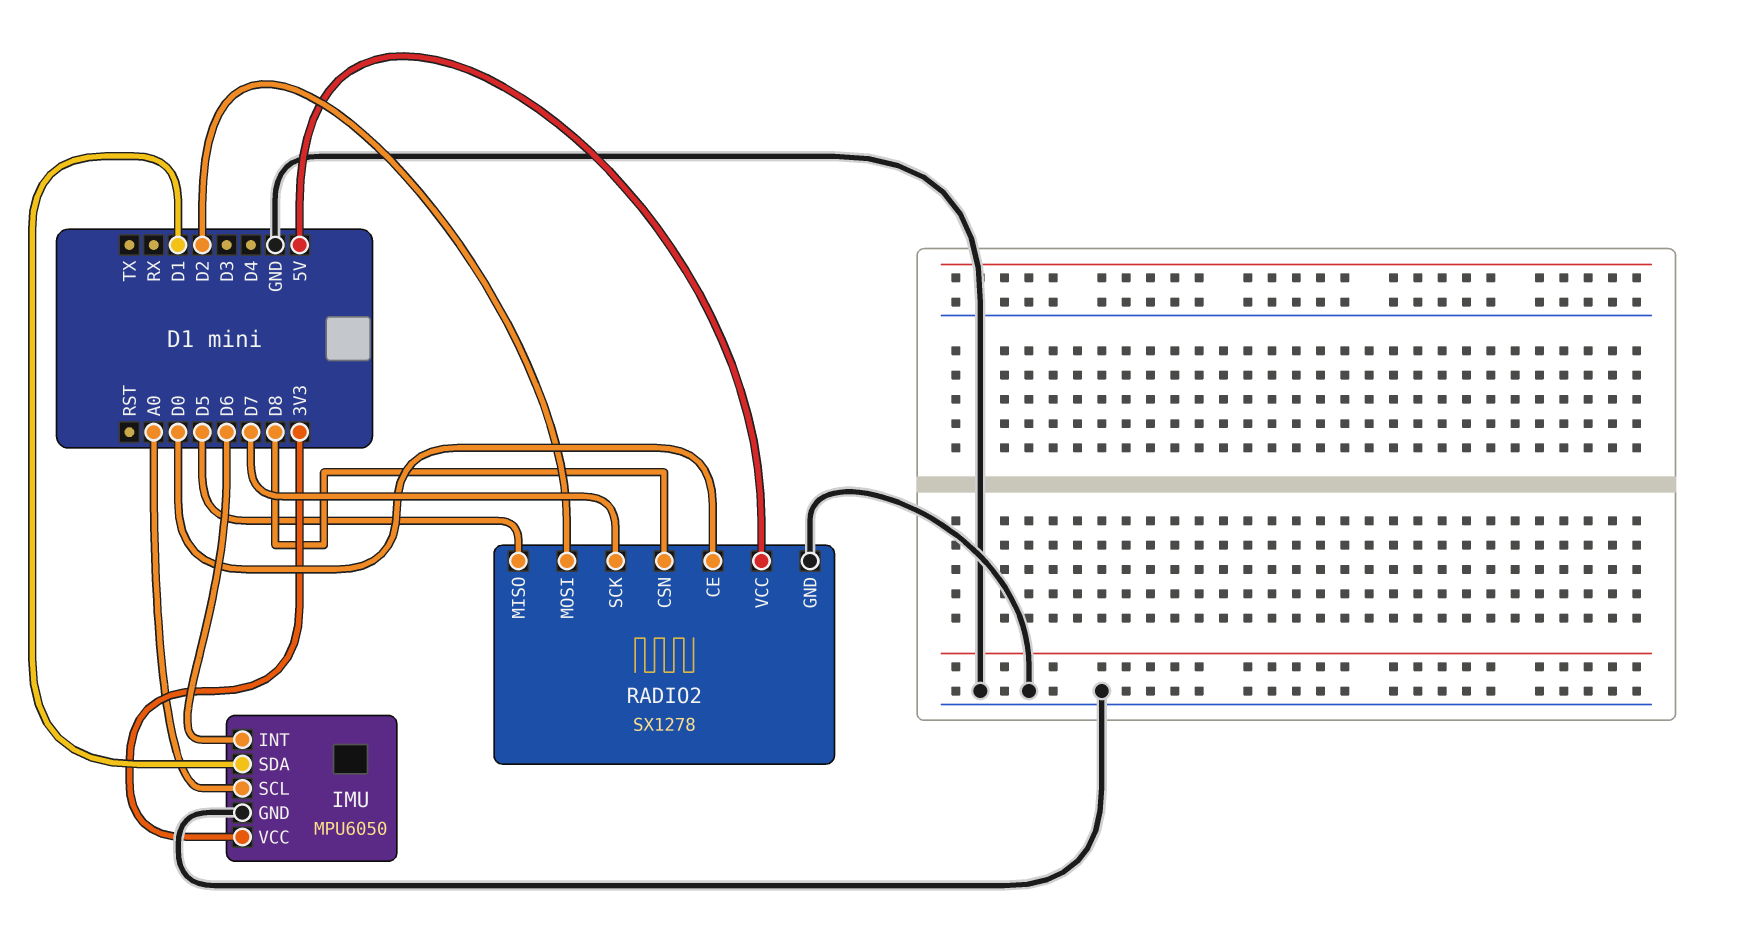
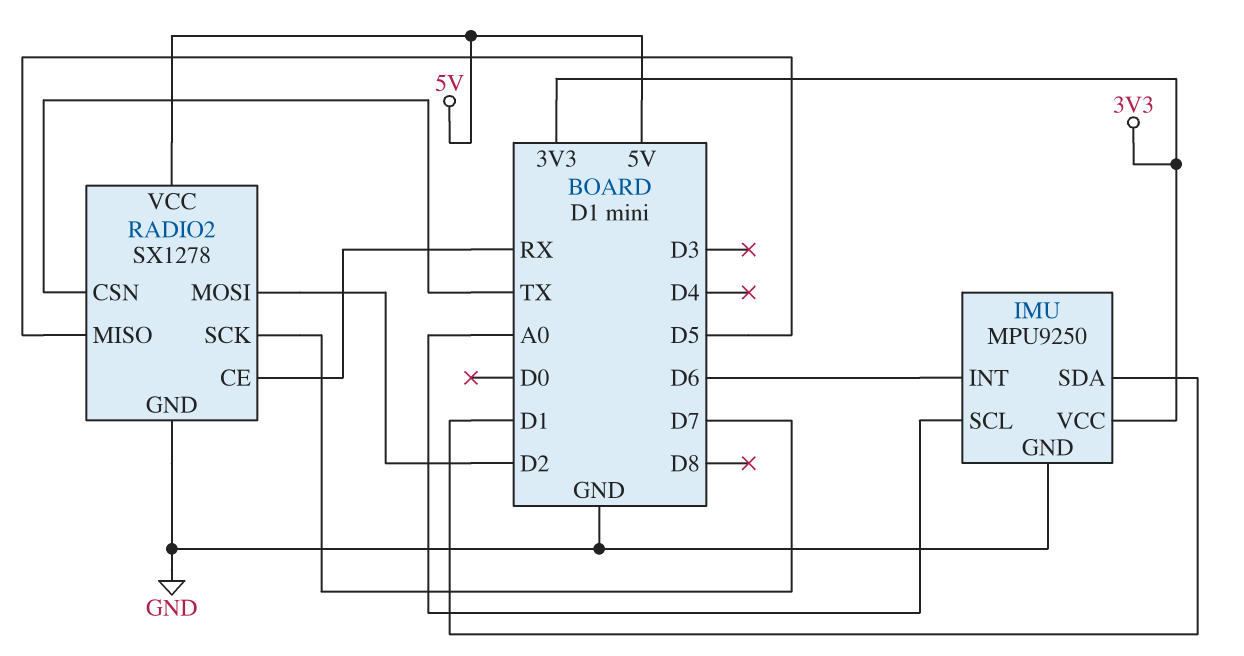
IMU: MPU6050 -> MPU9250
RADIO2 pin CE: D0 -> RX
RADIO2 pin CSN: D8 -> TX

